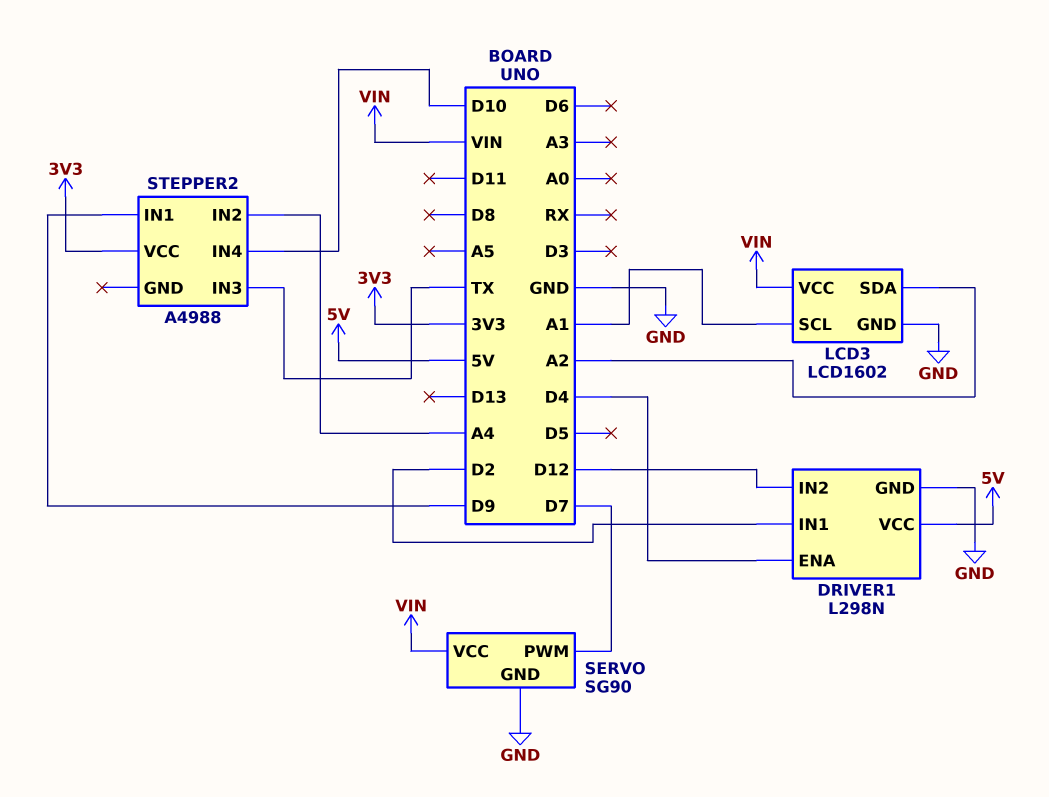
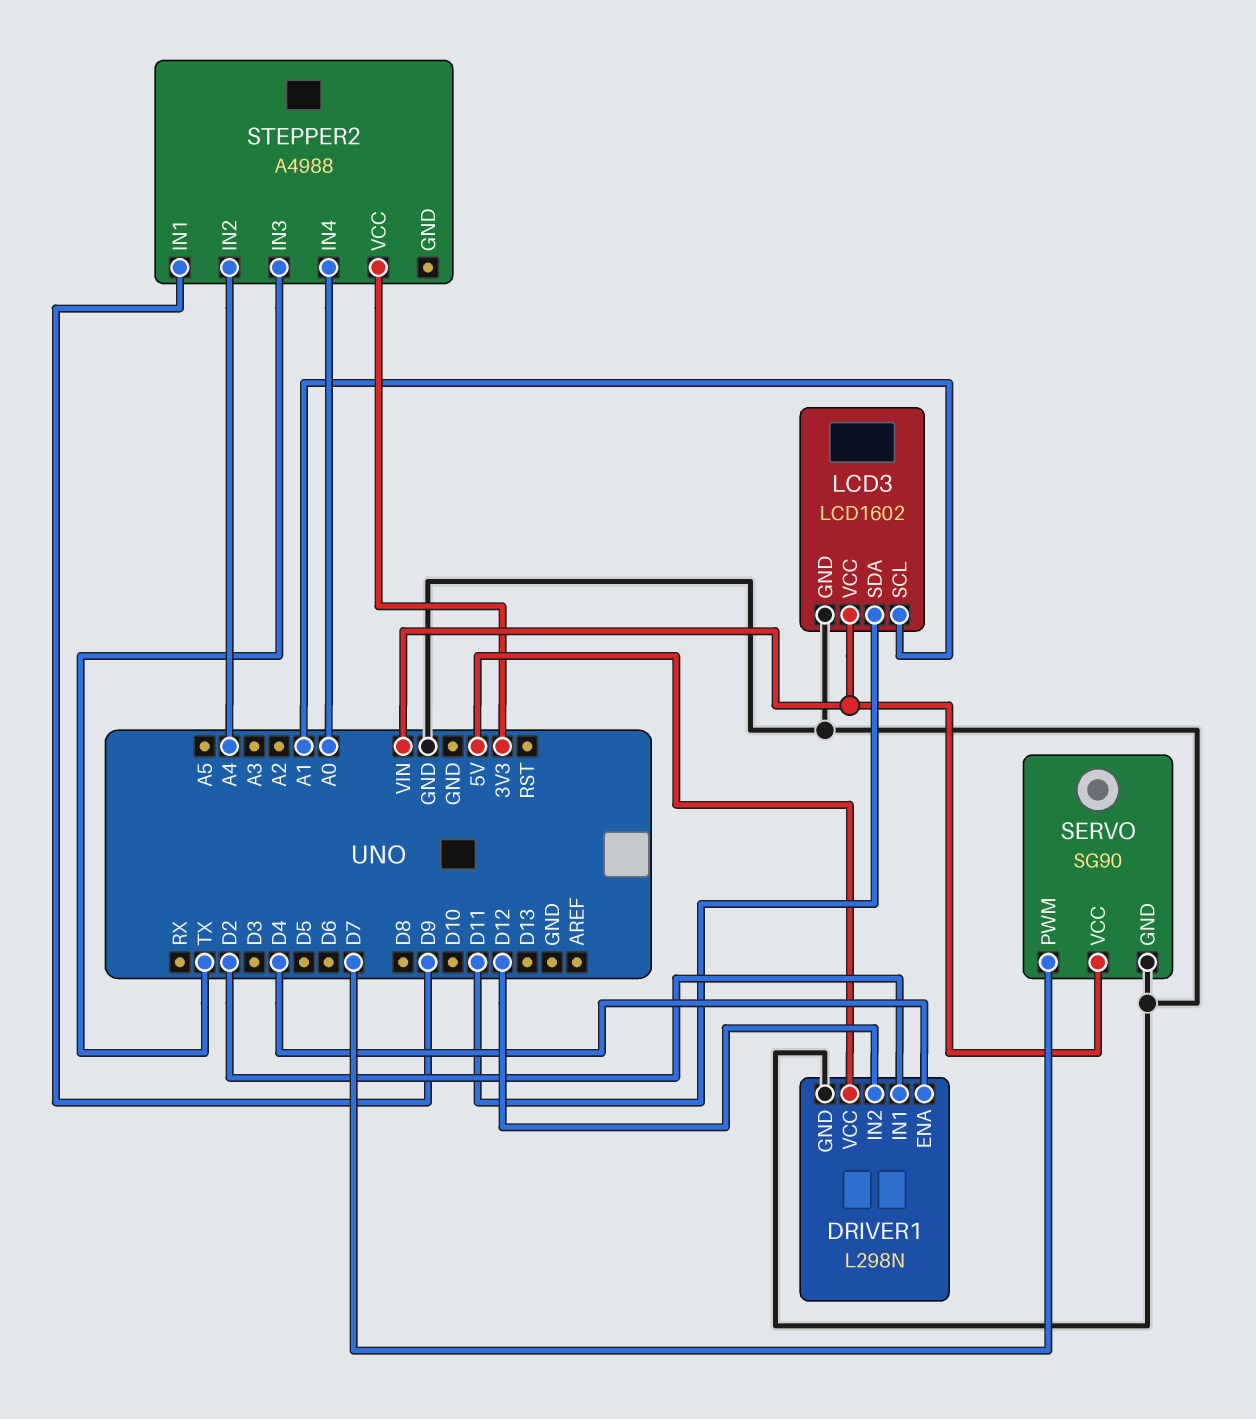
LCD3 pin SDA: A2 -> D11
STEPPER2 pin IN4: D10 -> A0

